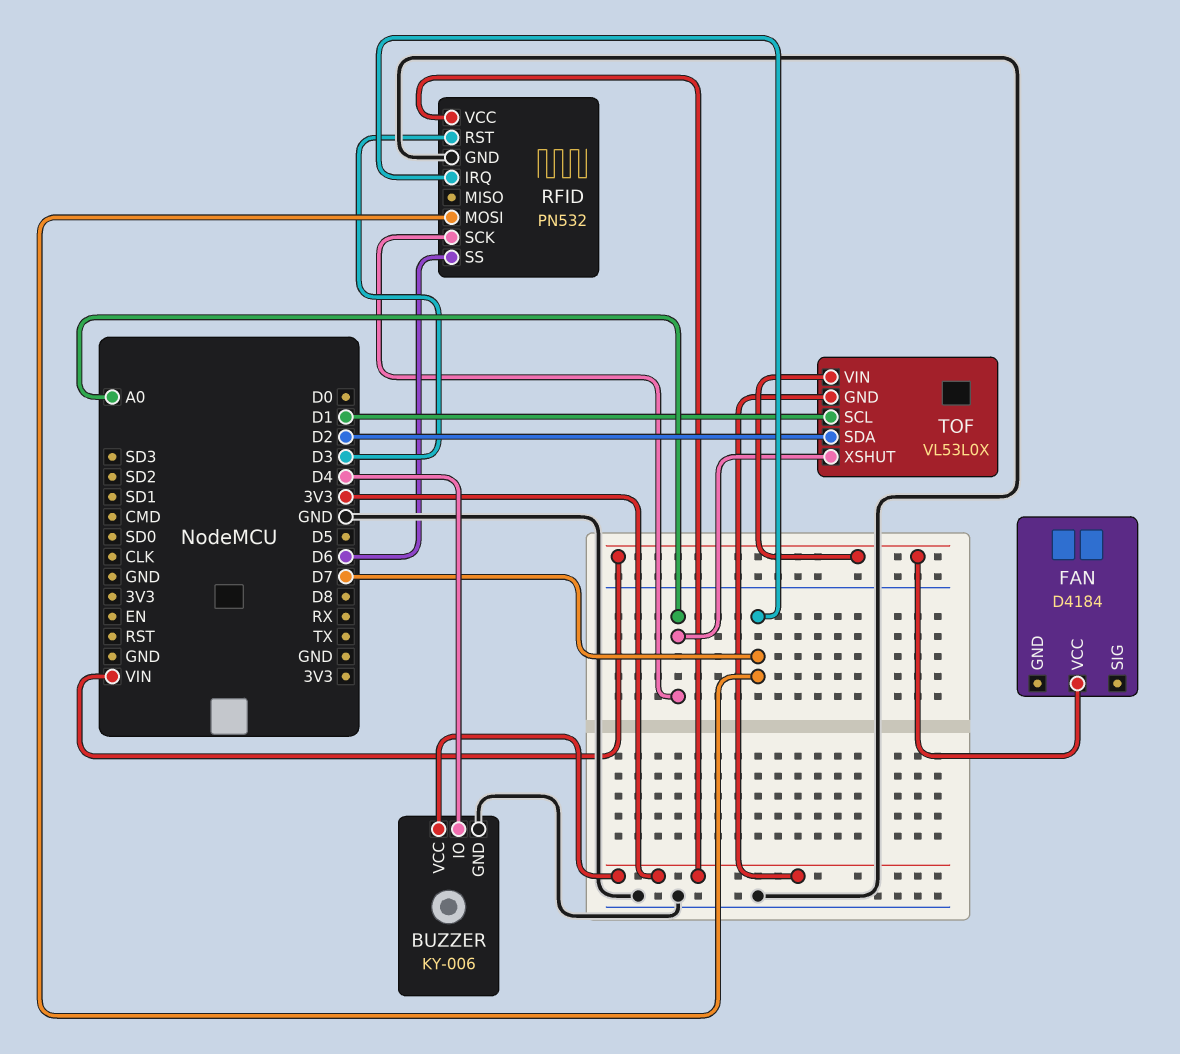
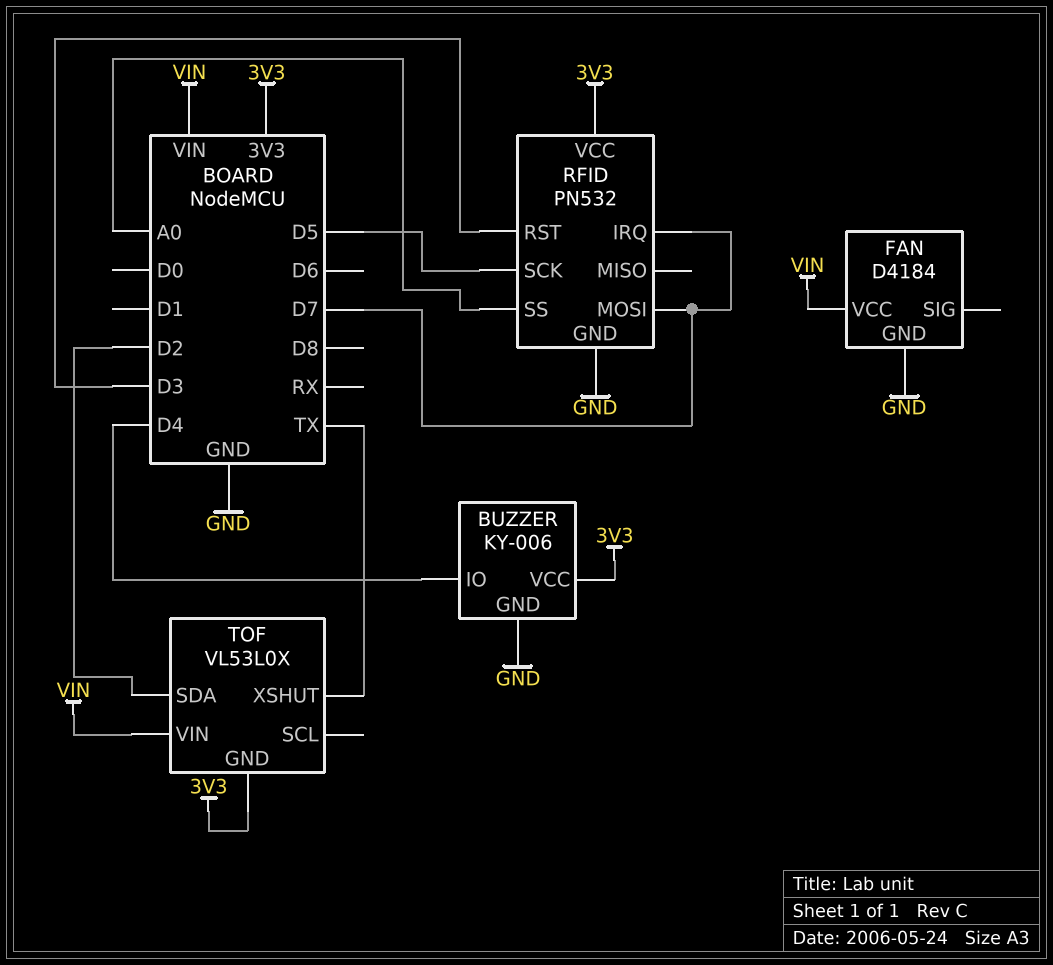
FAN pin GND: none -> GND
RFID pin SCK: A0 -> D5
RFID pin SS: D6 -> A0
TOF pin SCL: D1 -> none
TOF pin XSHUT: A0 -> TX

